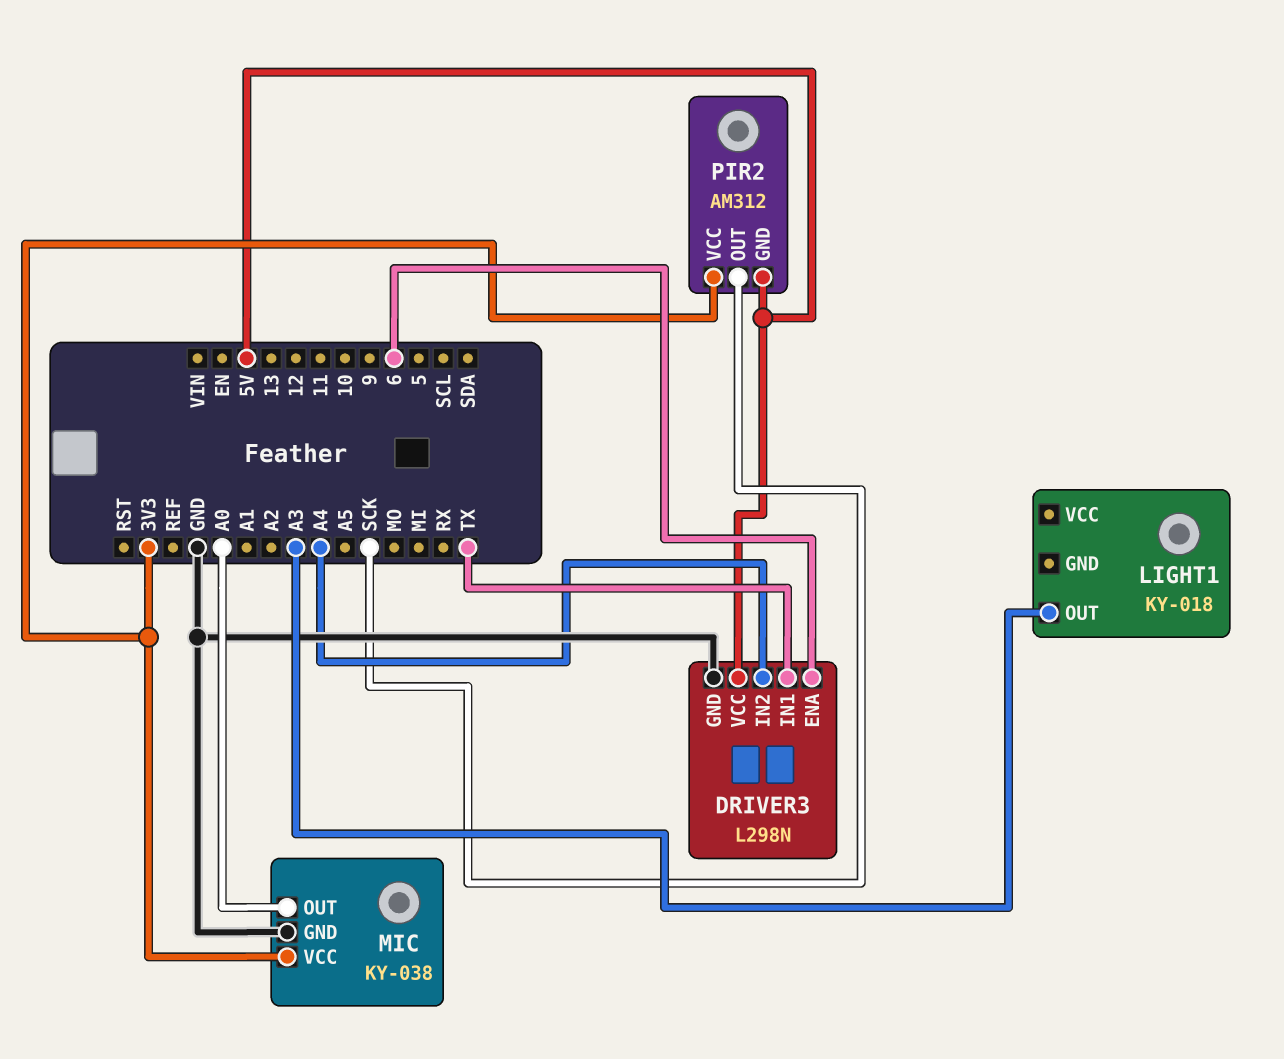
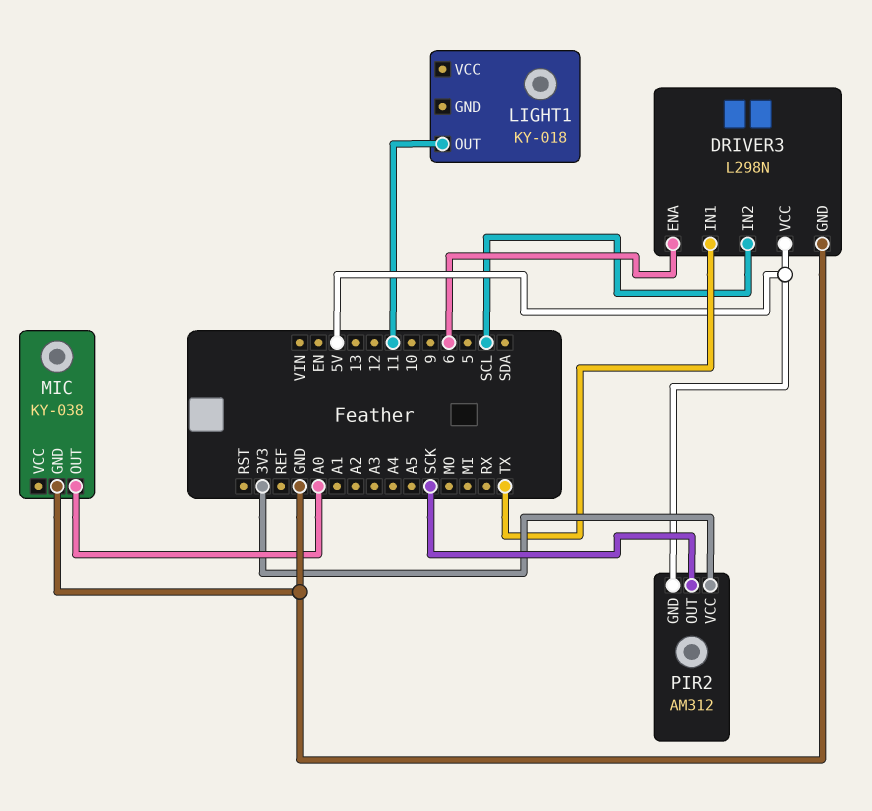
DRIVER3 pin IN2: A4 -> SCL
LIGHT1 pin OUT: A3 -> 11
MIC pin VCC: 3V3 -> none

